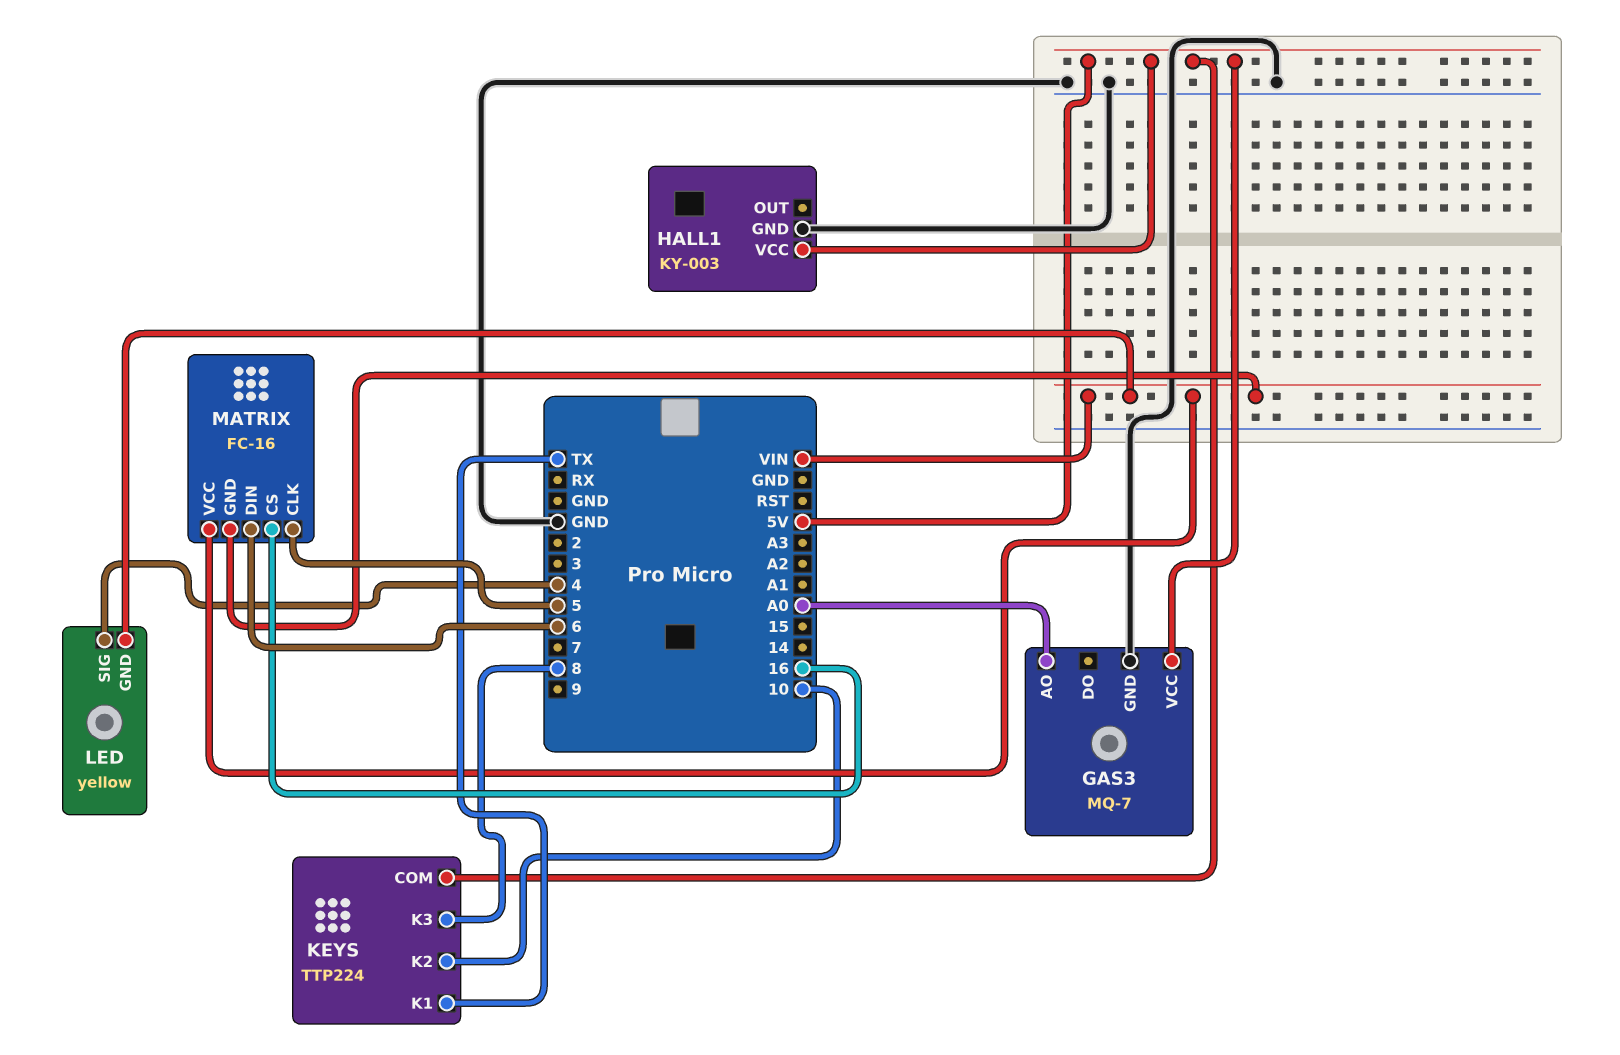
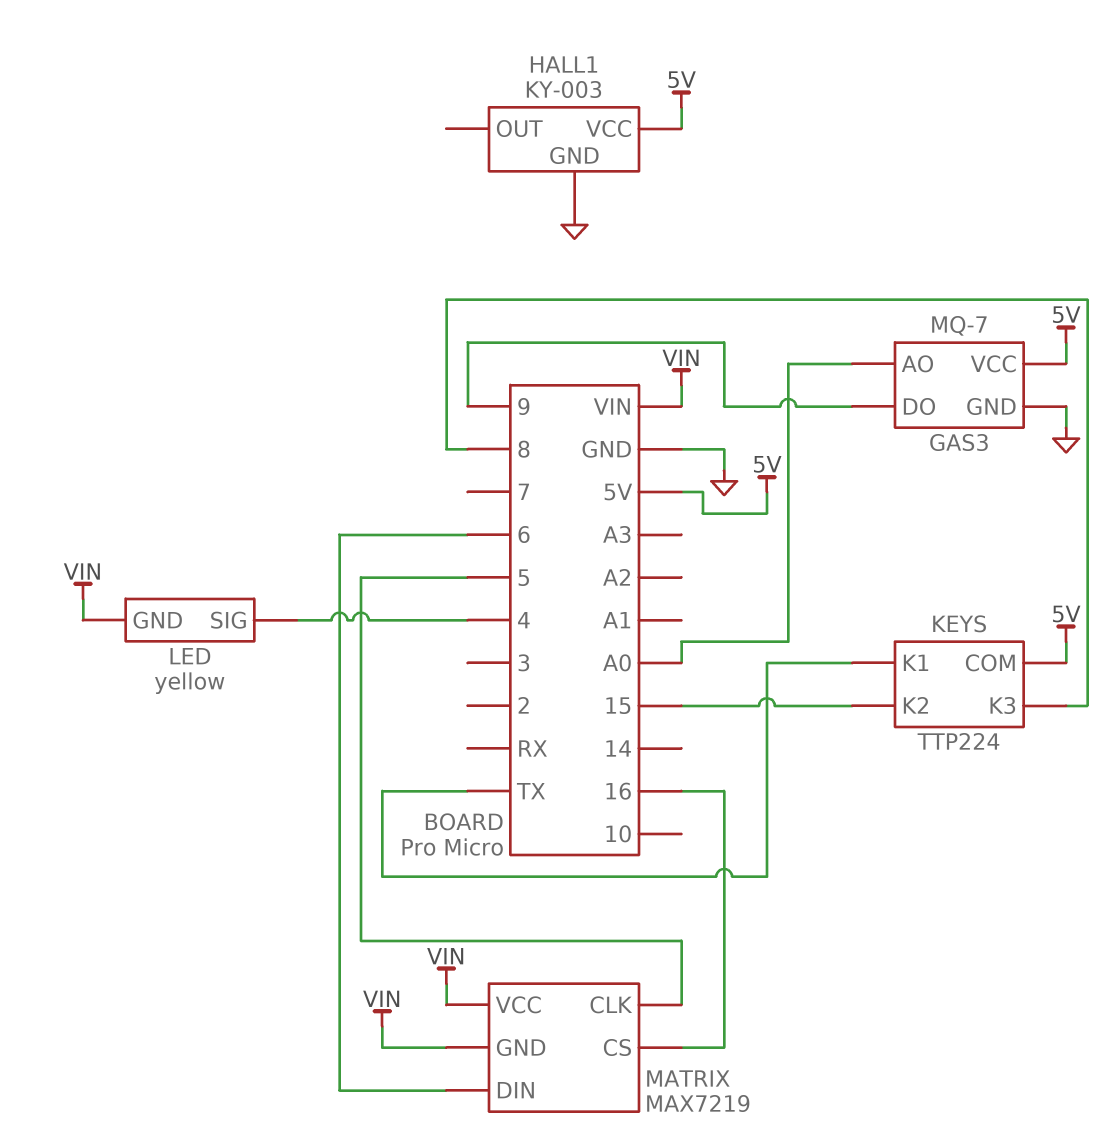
GAS3 pin DO: none -> 9
KEYS pin K2: 10 -> 15
MATRIX: FC-16 -> MAX7219

